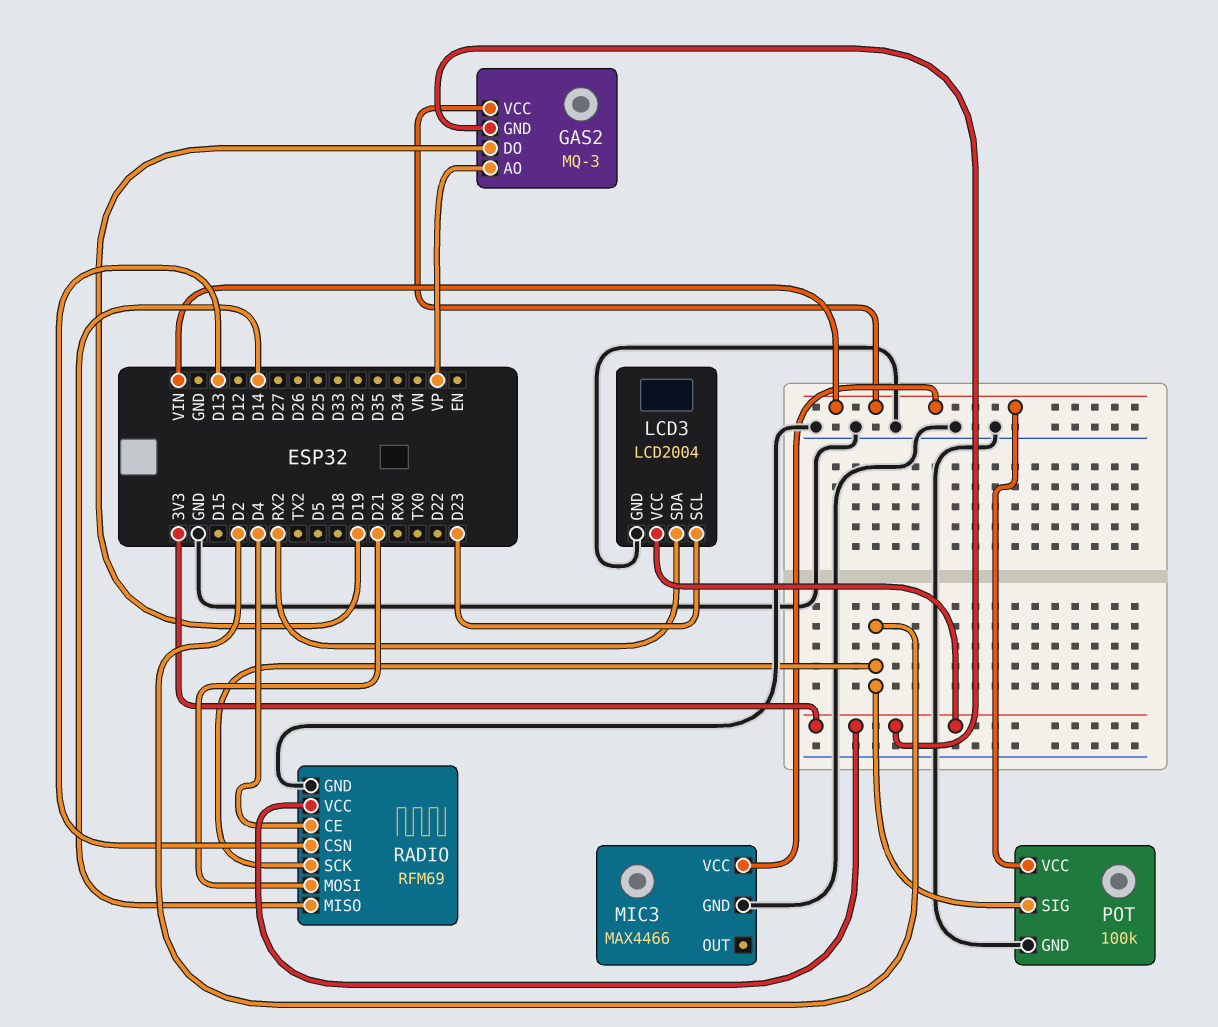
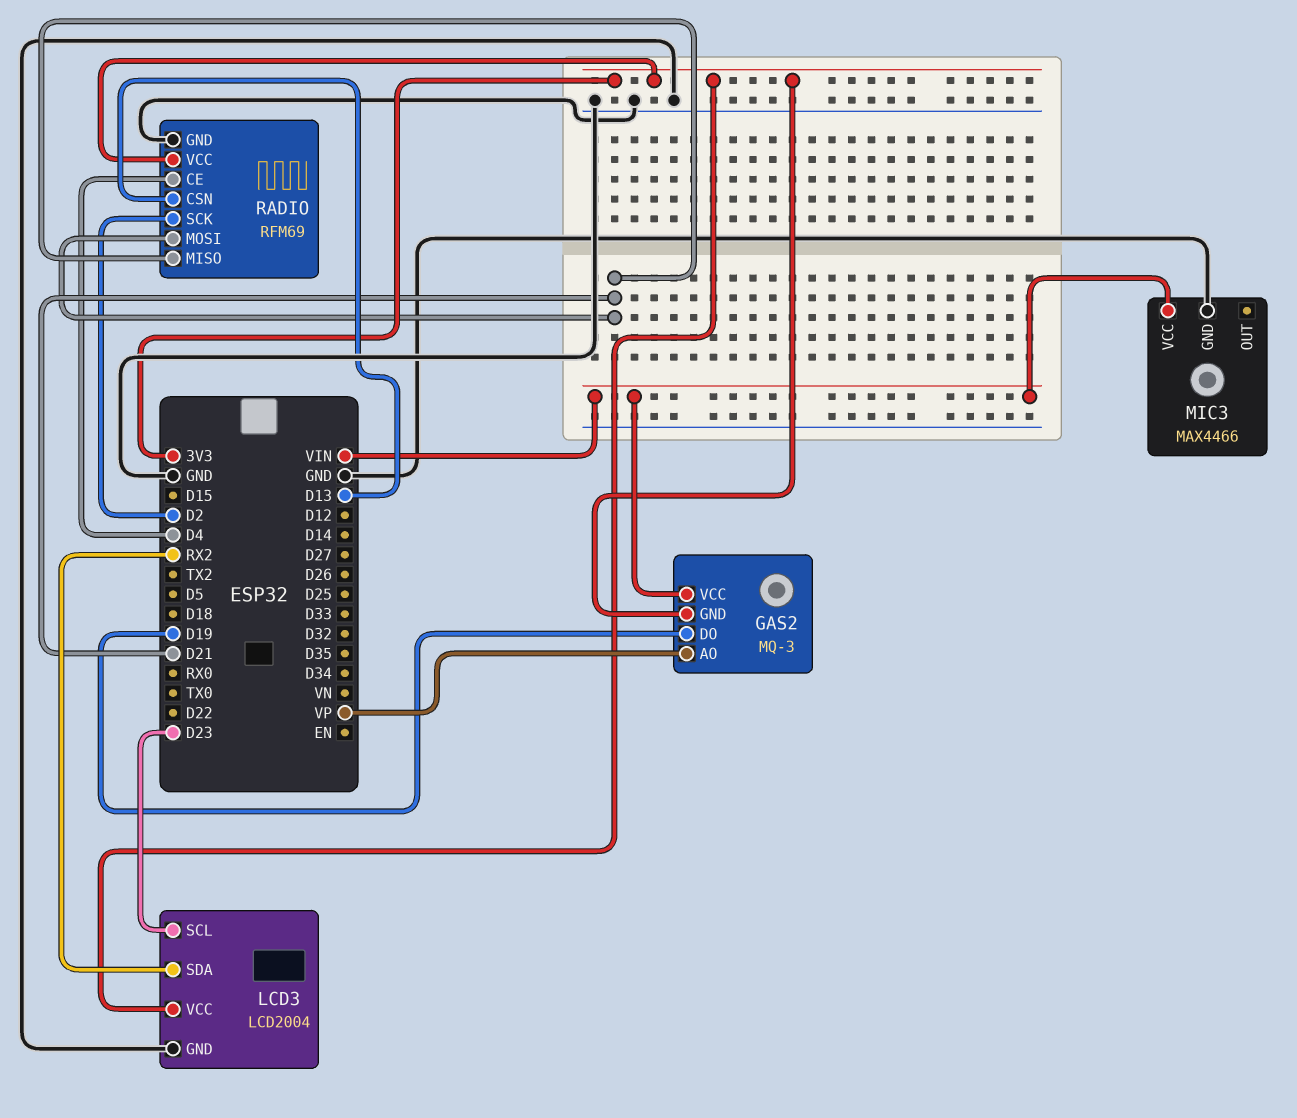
POT: 100k -> none
POT pin GND: GND -> none
POT pin SIG: D2 -> none
POT pin VCC: VIN -> none
RADIO pin MISO: D14 -> D21

